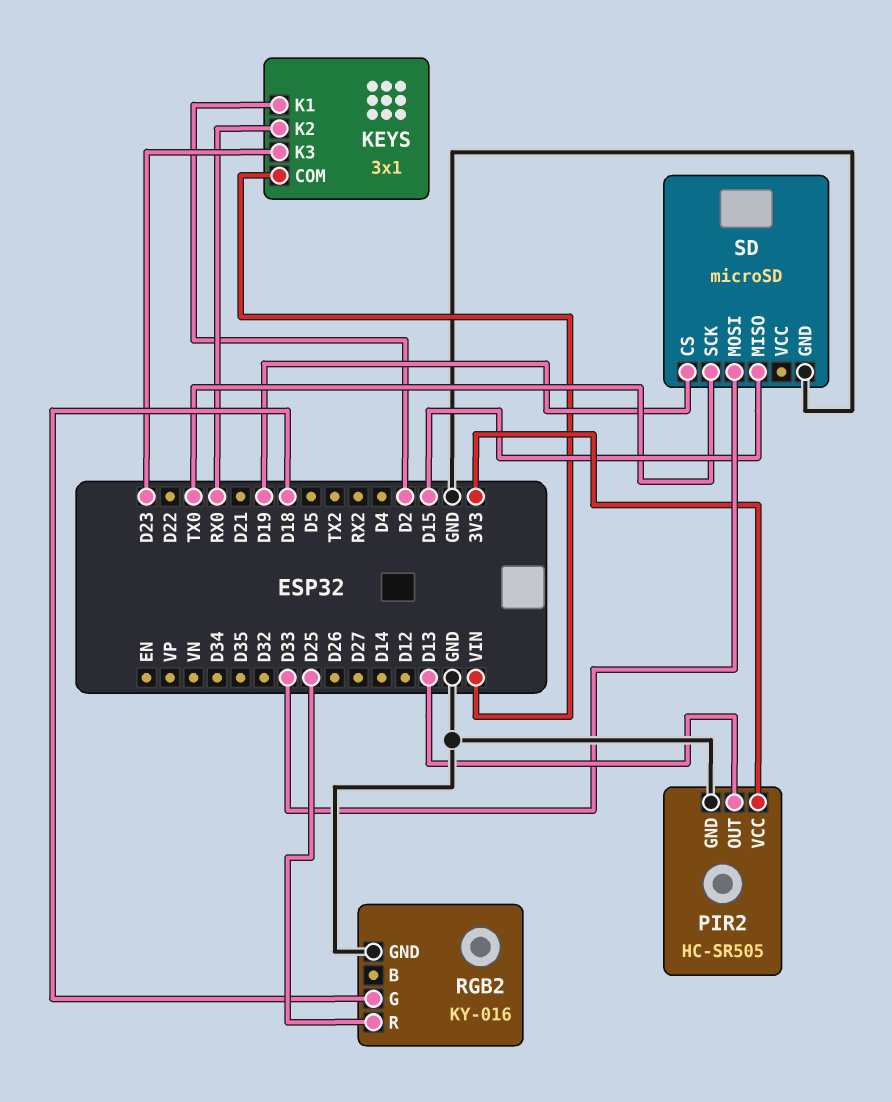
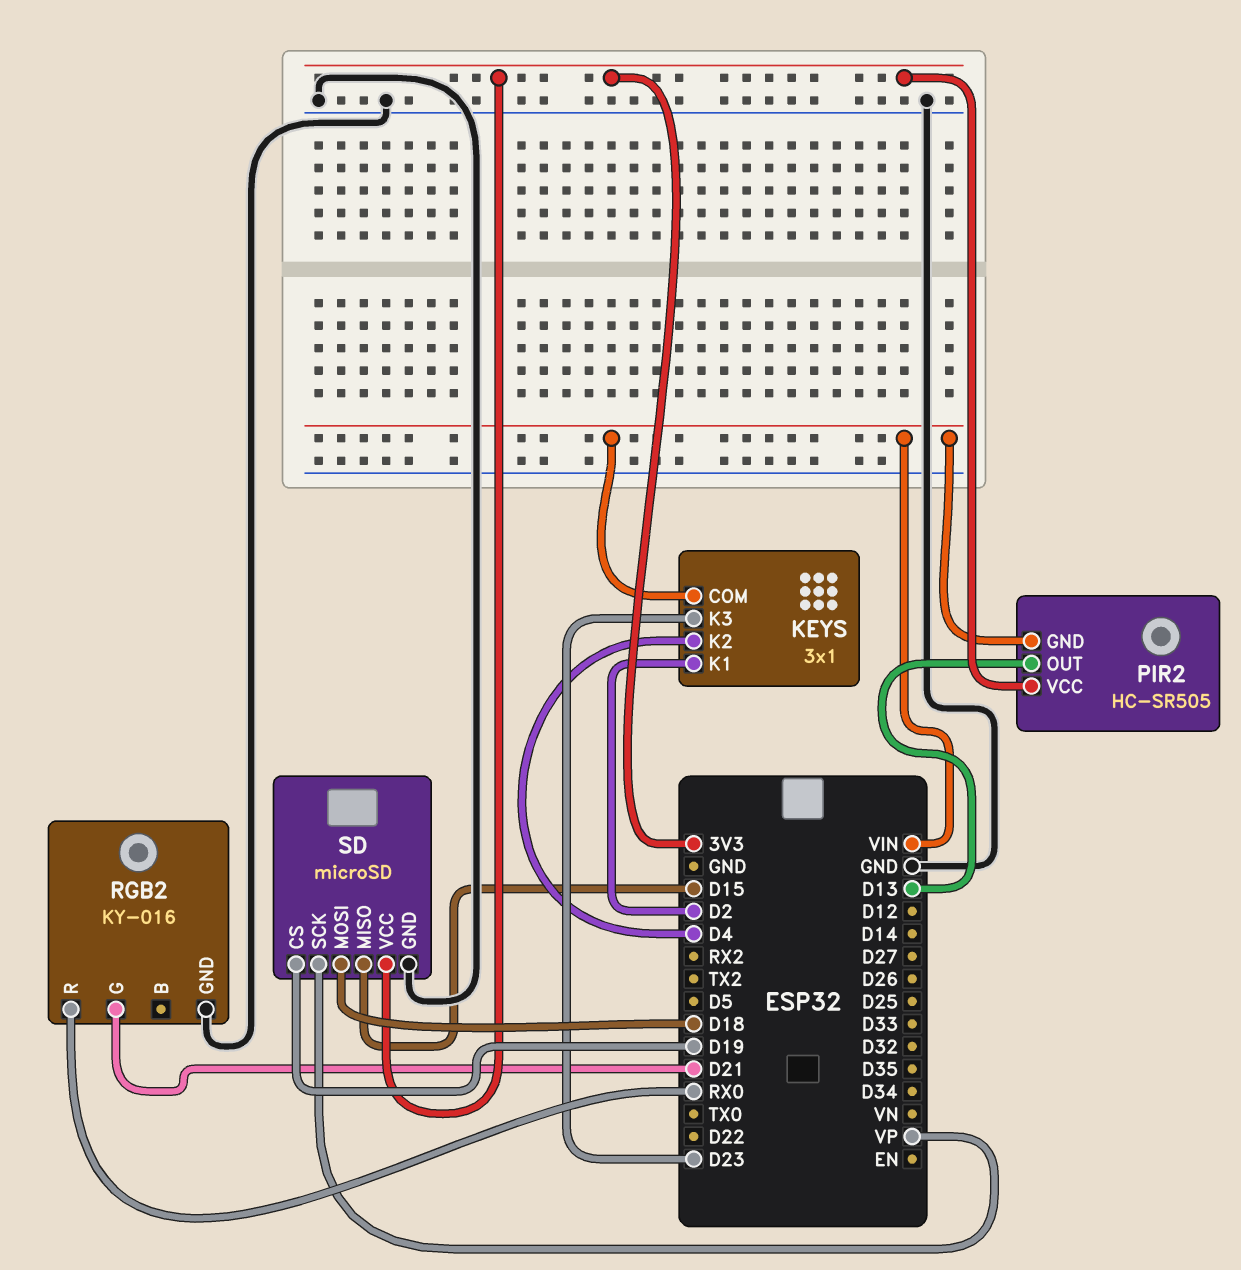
KEYS pin K2: RX0 -> D4
PIR2 pin GND: GND -> VIN
RGB2 pin G: D18 -> D21
RGB2 pin R: D25 -> RX0
SD pin MOSI: D33 -> D18
SD pin SCK: TX0 -> VP
SD pin VCC: none -> 3V3

